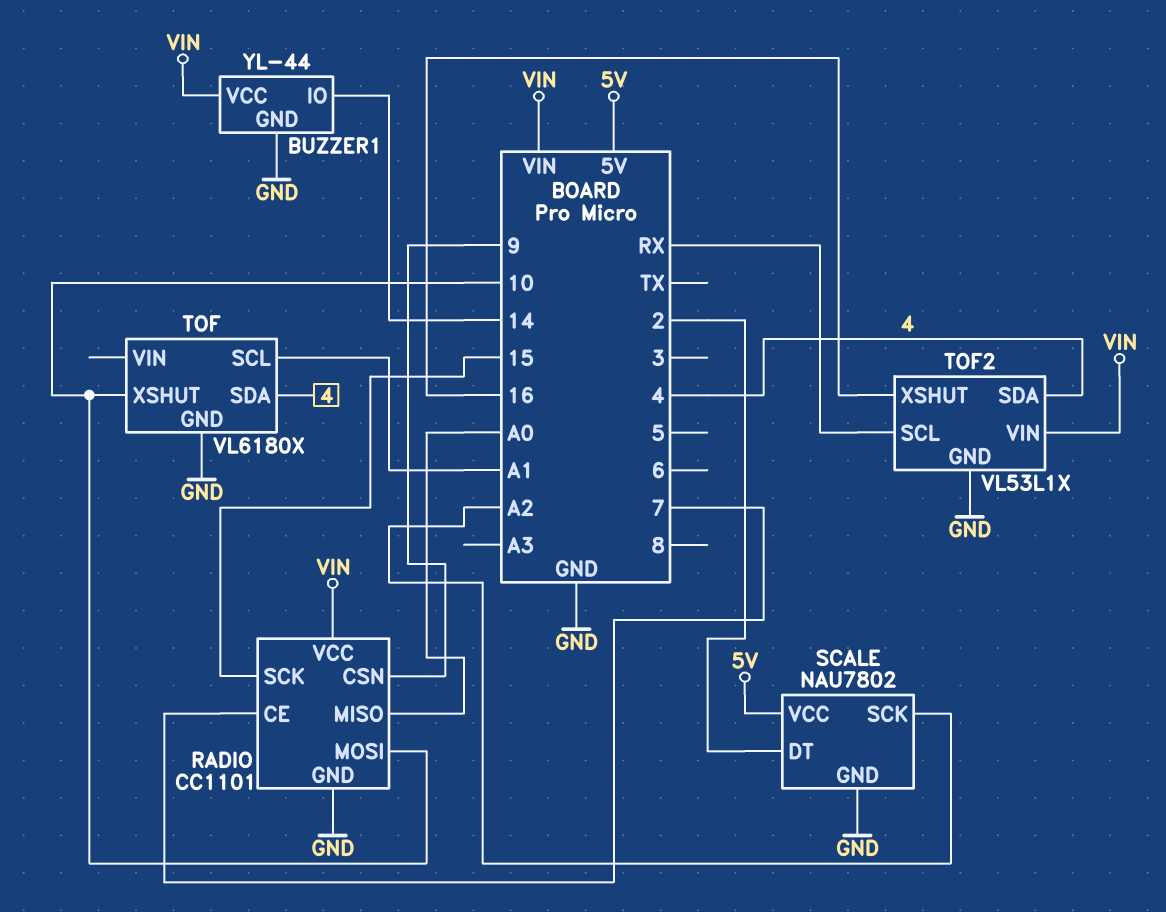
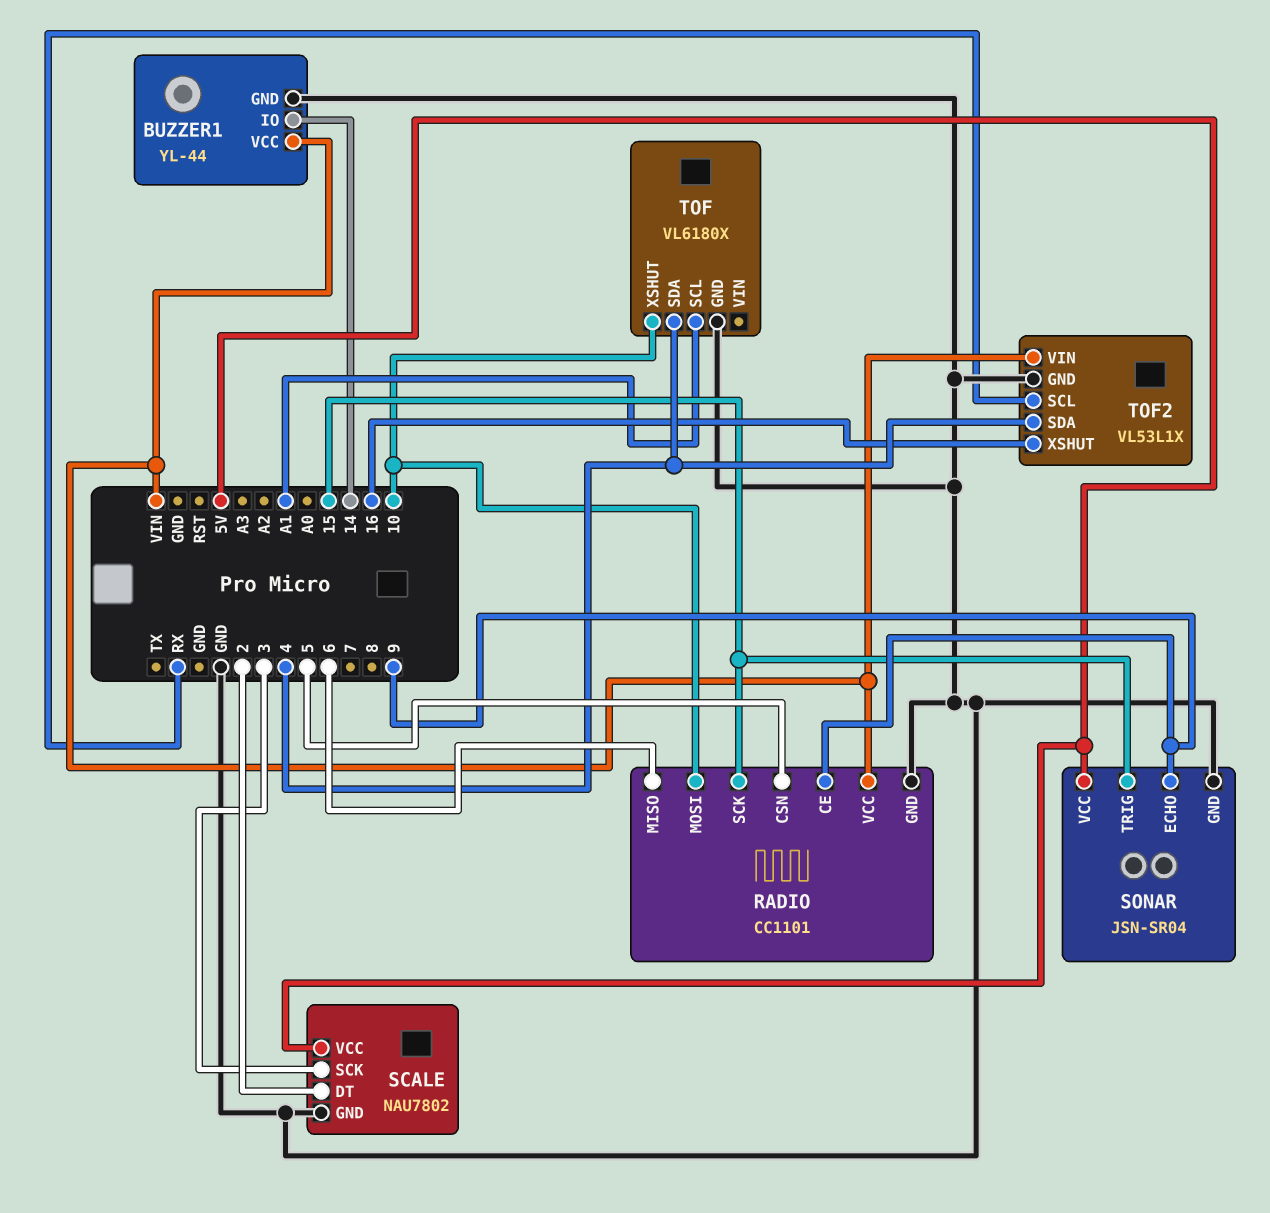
RADIO pin CE: 7 -> 9
RADIO pin CSN: 9 -> 5
RADIO pin MISO: A0 -> 6
SCALE pin SCK: A2 -> 3
SONAR: none -> JSN-SR04
SONAR pin ECHO: none -> 9
SONAR pin GND: none -> GND
SONAR pin TRIG: none -> 15
SONAR pin VCC: none -> 5V

